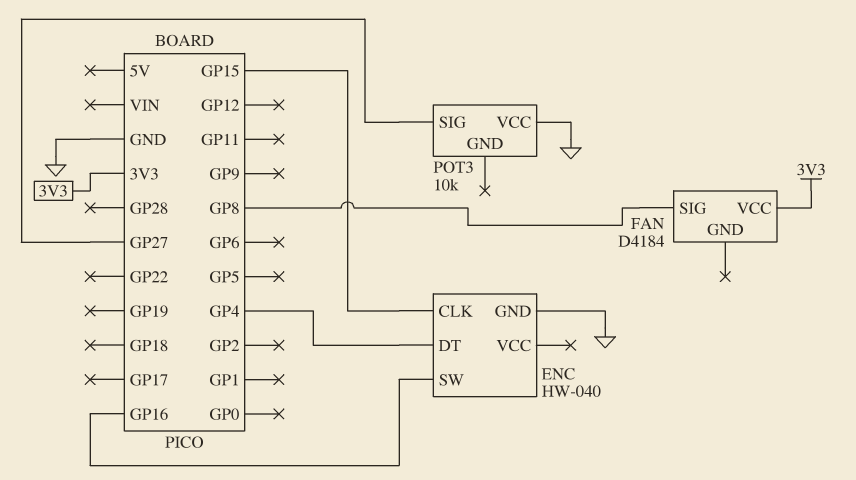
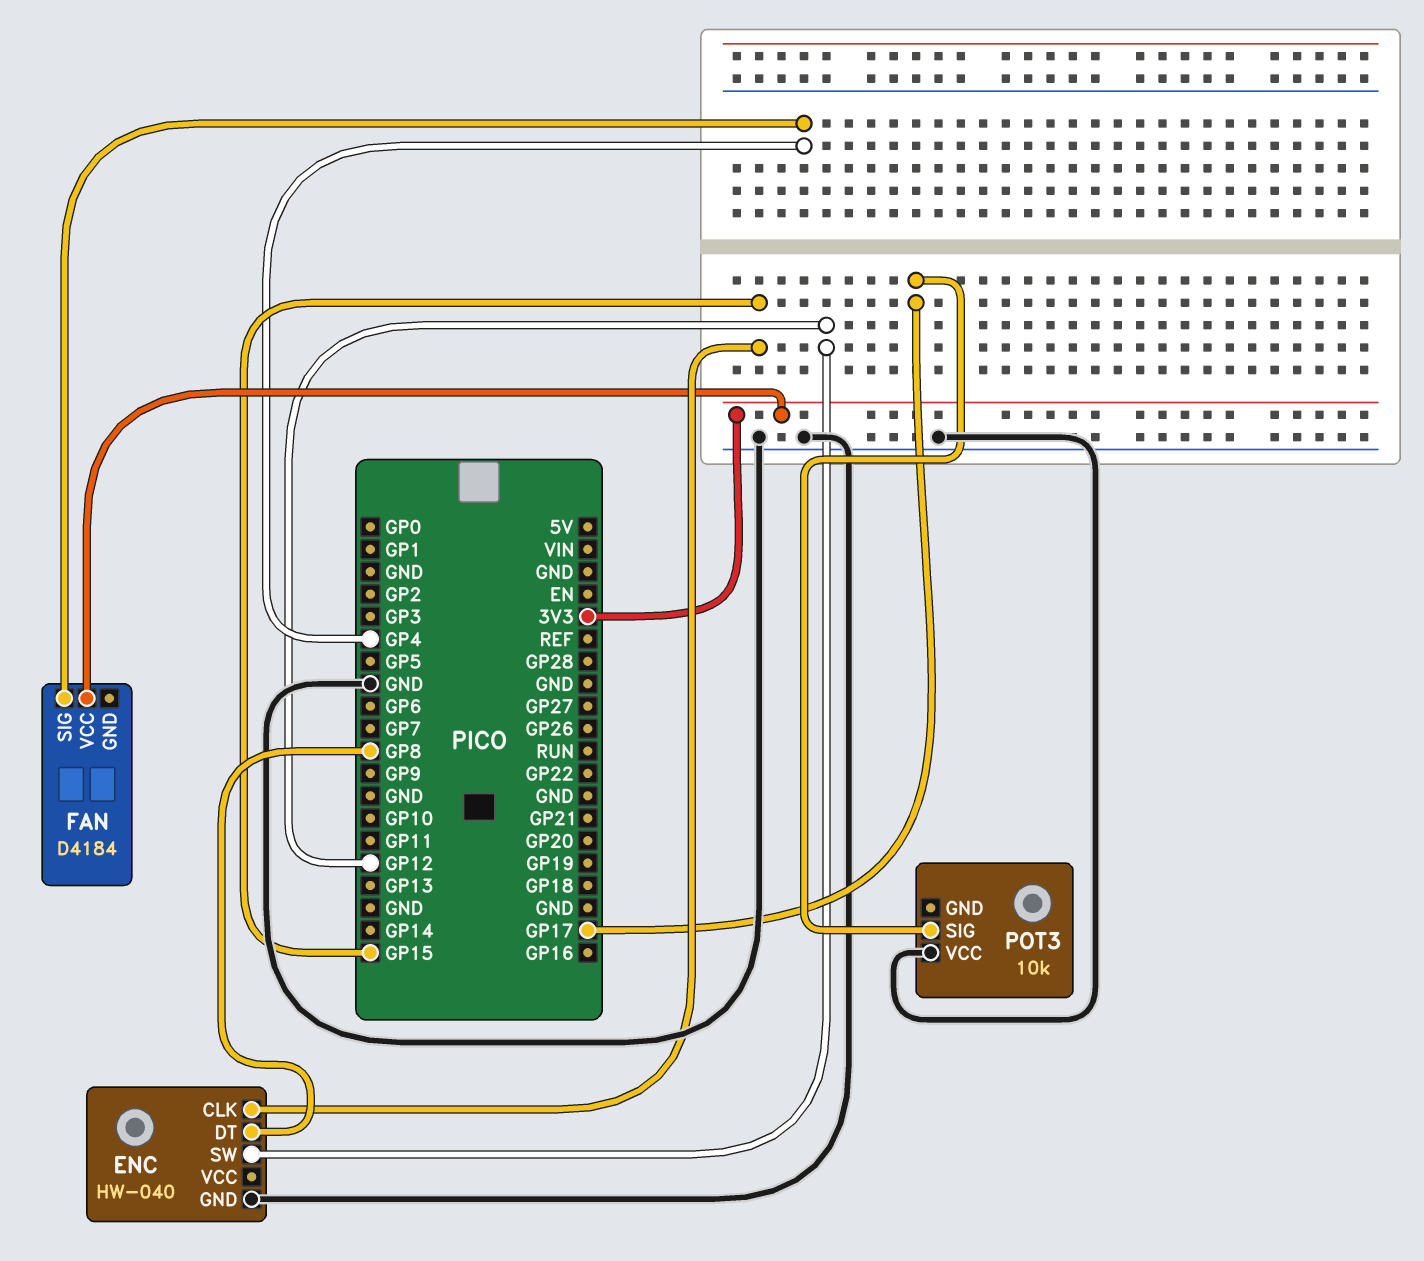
ENC pin DT: GP4 -> GP8
ENC pin SW: GP16 -> GP12
FAN pin SIG: GP8 -> GP4
POT3 pin SIG: GP27 -> GP17

